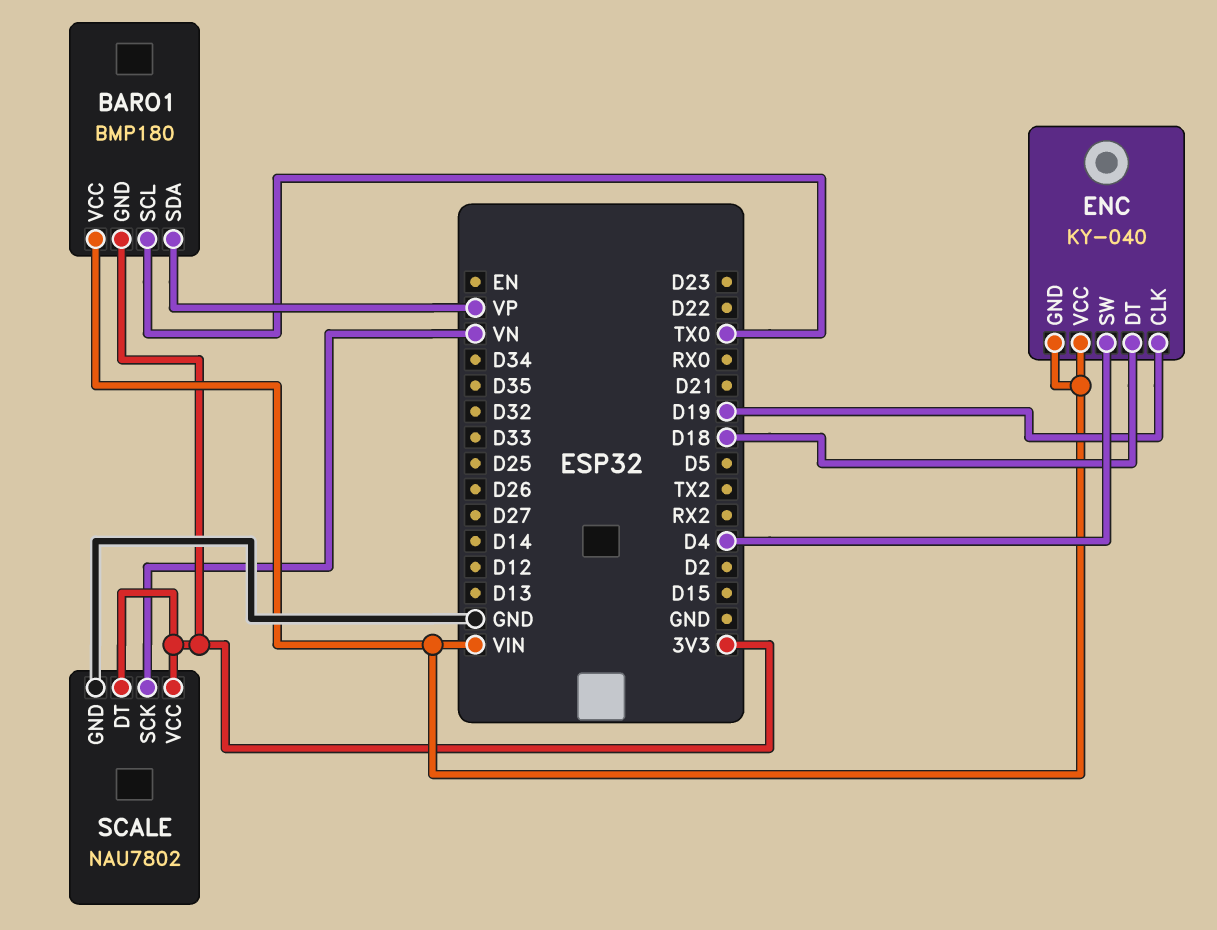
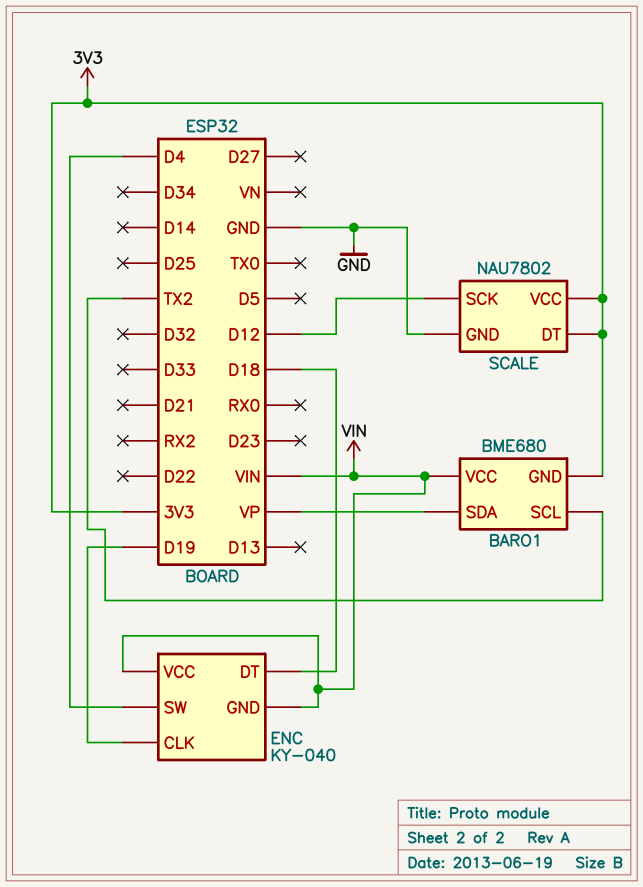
BARO1: BMP180 -> BME680
BARO1 pin SCL: TX0 -> TX2
SCALE pin SCK: VN -> D12

